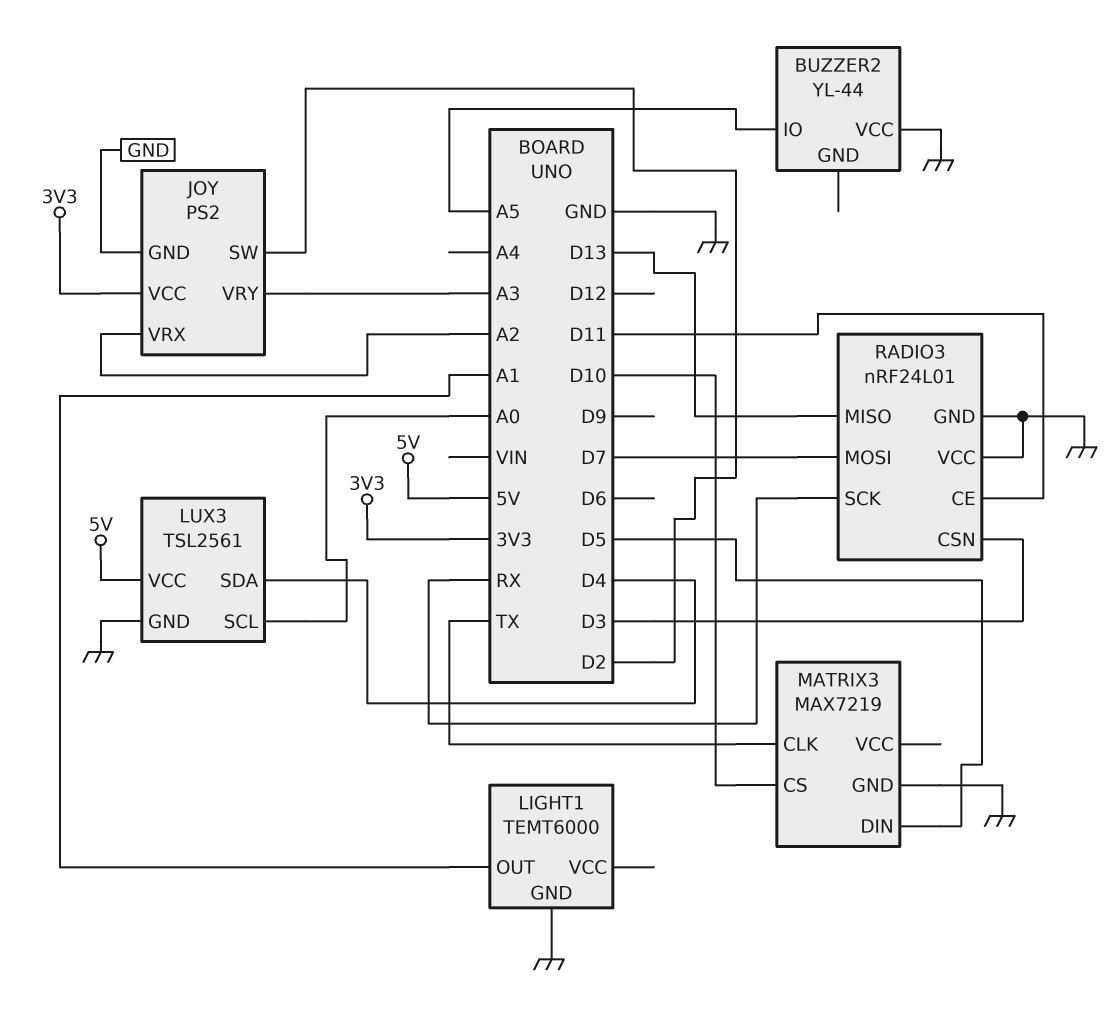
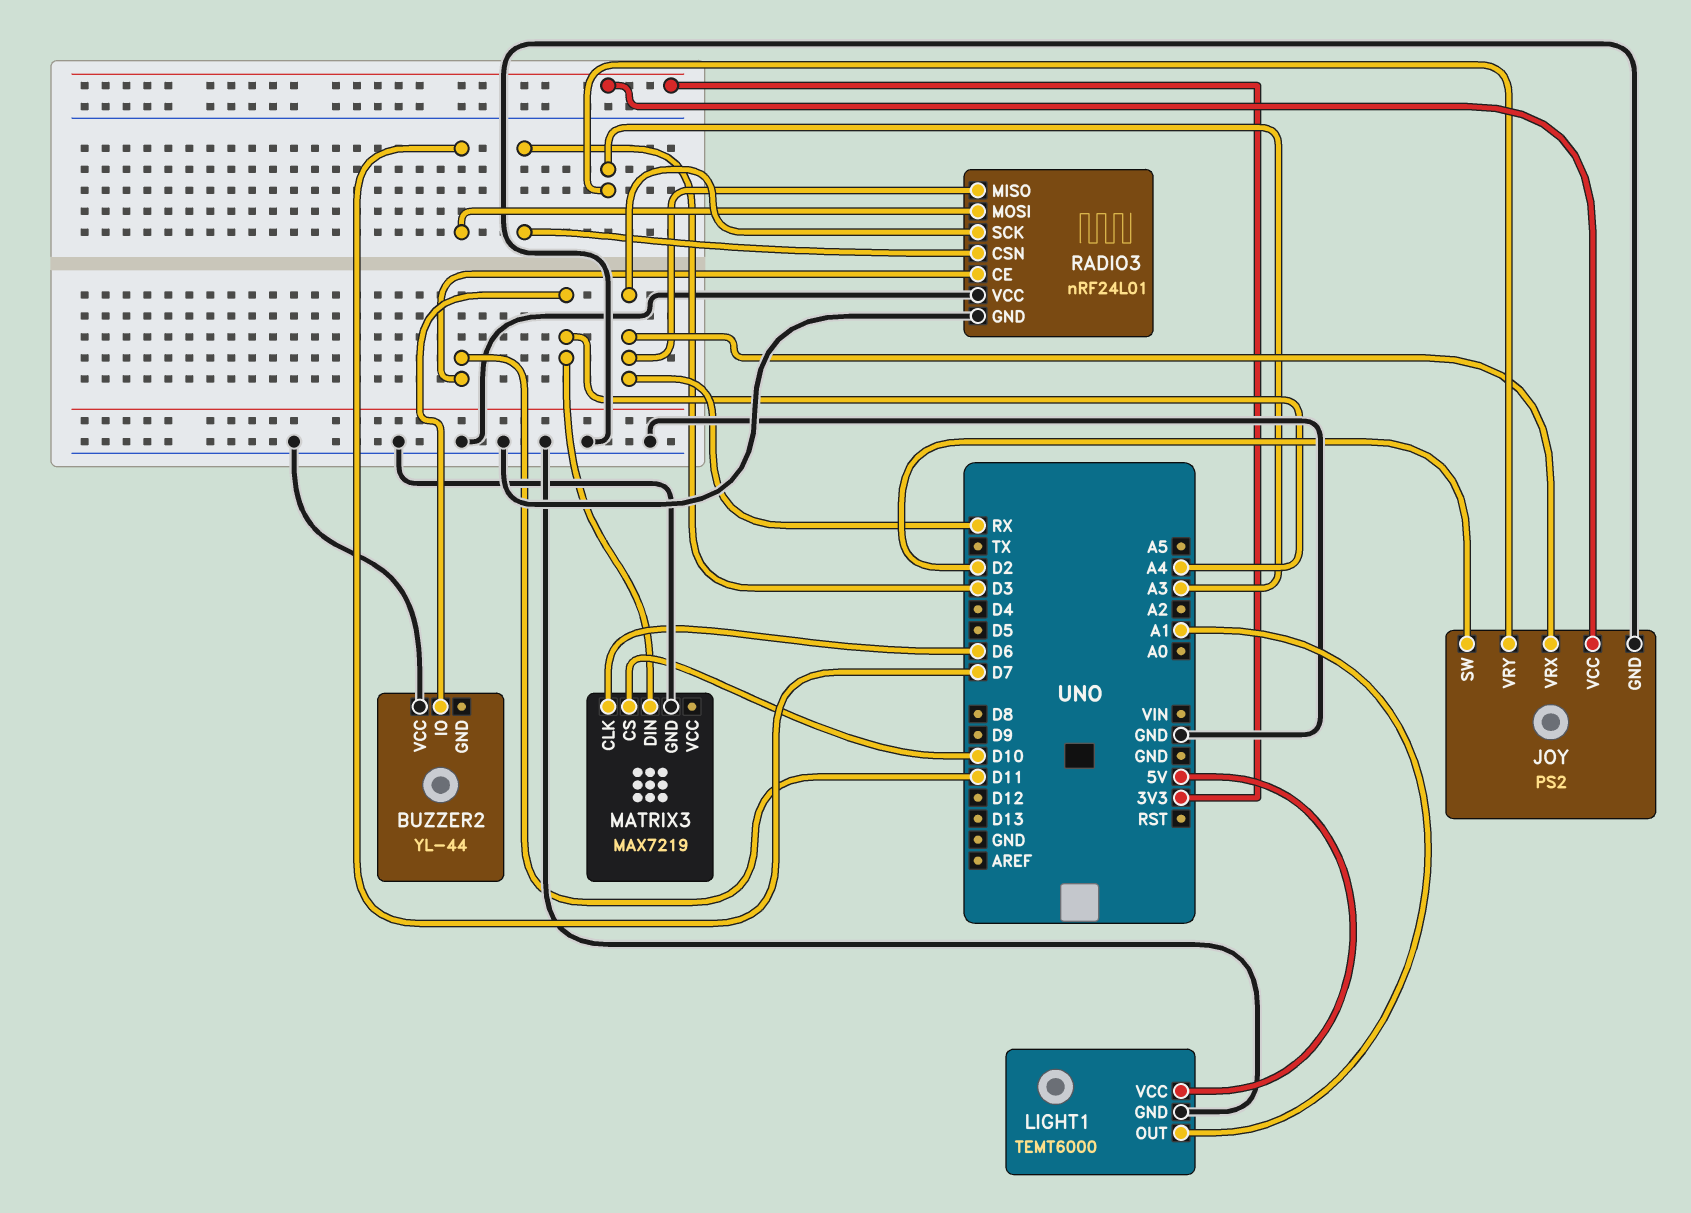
BUZZER2 pin IO: A5 -> A4
JOY pin VRX: A2 -> RX
LIGHT1 pin VCC: none -> 5V
LUX3: TSL2561 -> none
LUX3 pin GND: GND -> none
LUX3 pin SCL: A0 -> none
LUX3 pin SDA: D4 -> none
LUX3 pin VCC: 5V -> none
MATRIX3 pin CLK: TX -> D6
MATRIX3 pin DIN: D5 -> A4
RADIO3 pin MISO: D13 -> RX

